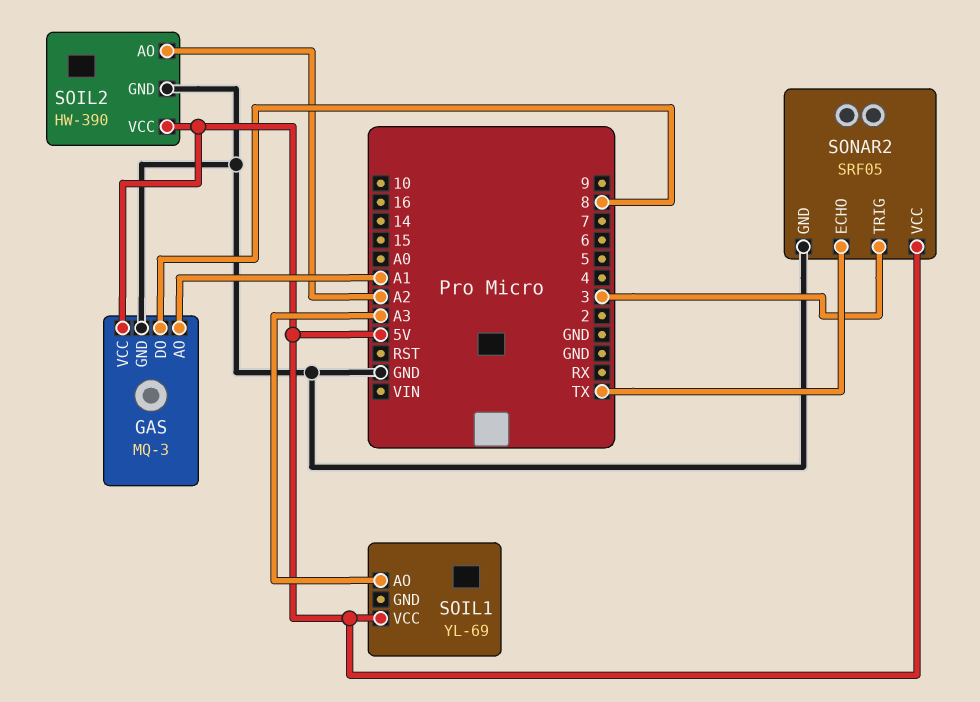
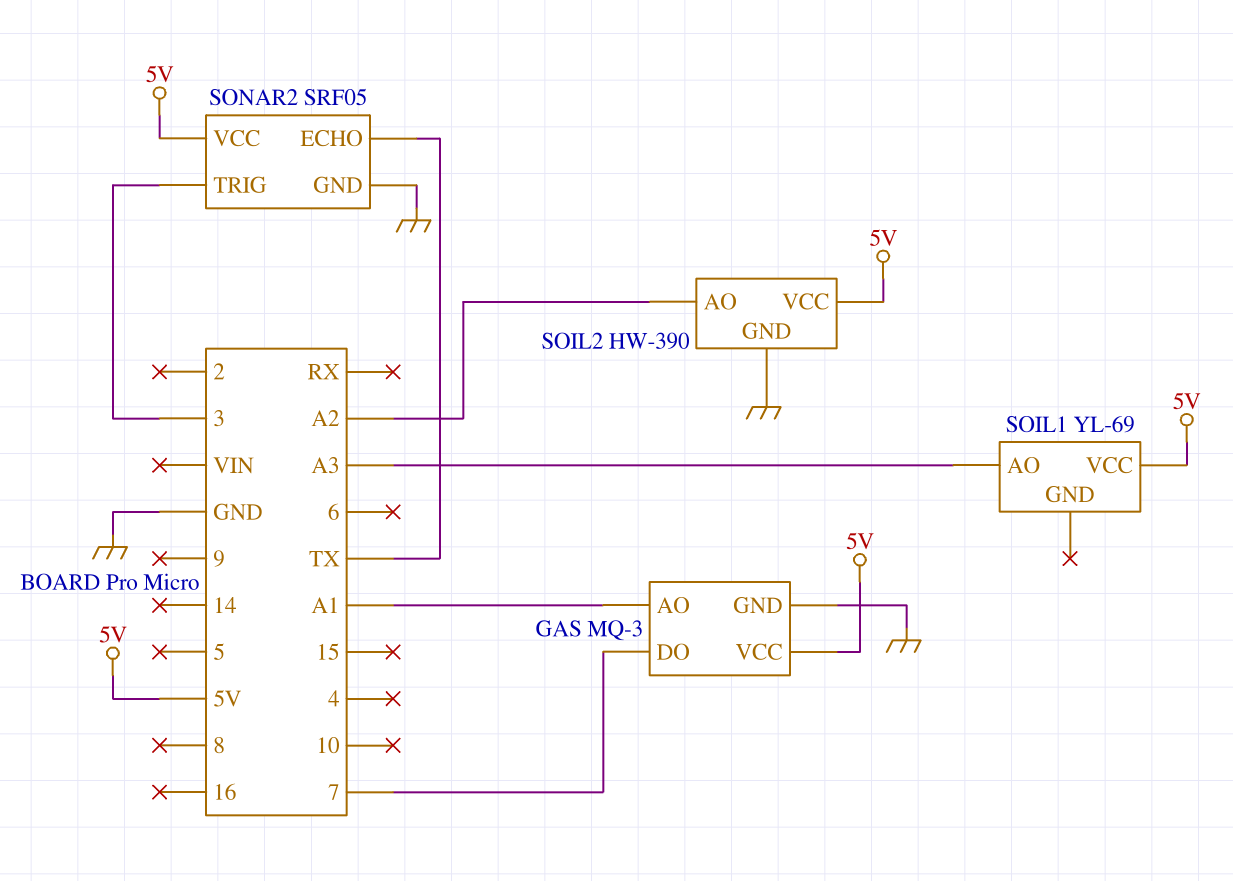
GAS pin DO: 8 -> 7

